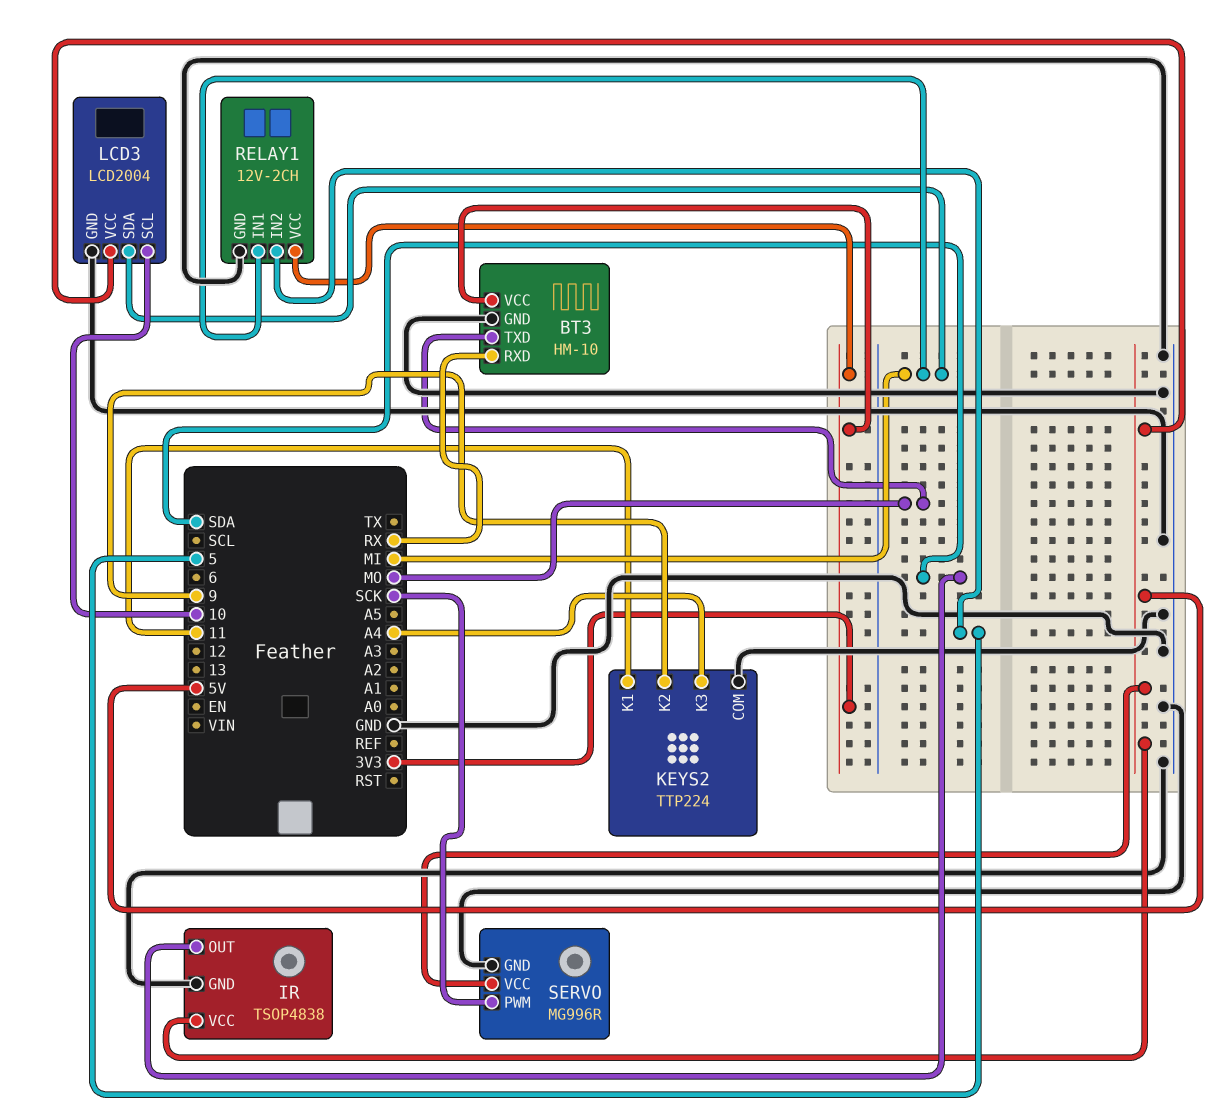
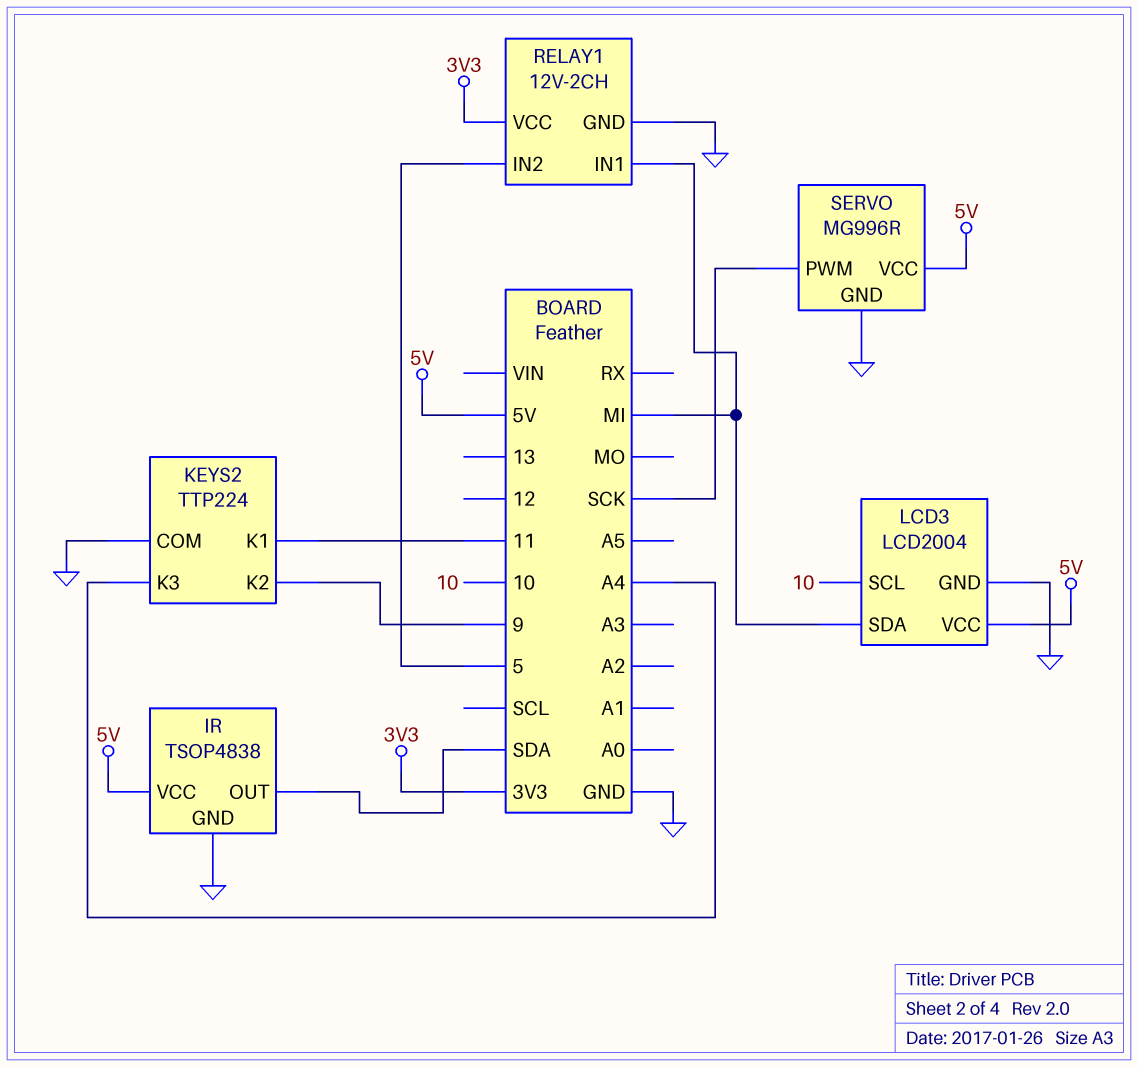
BT3: HM-10 -> none
BT3 pin GND: GND -> none
BT3 pin RXD: RX -> none
BT3 pin TXD: MO -> none
BT3 pin VCC: 3V3 -> none

